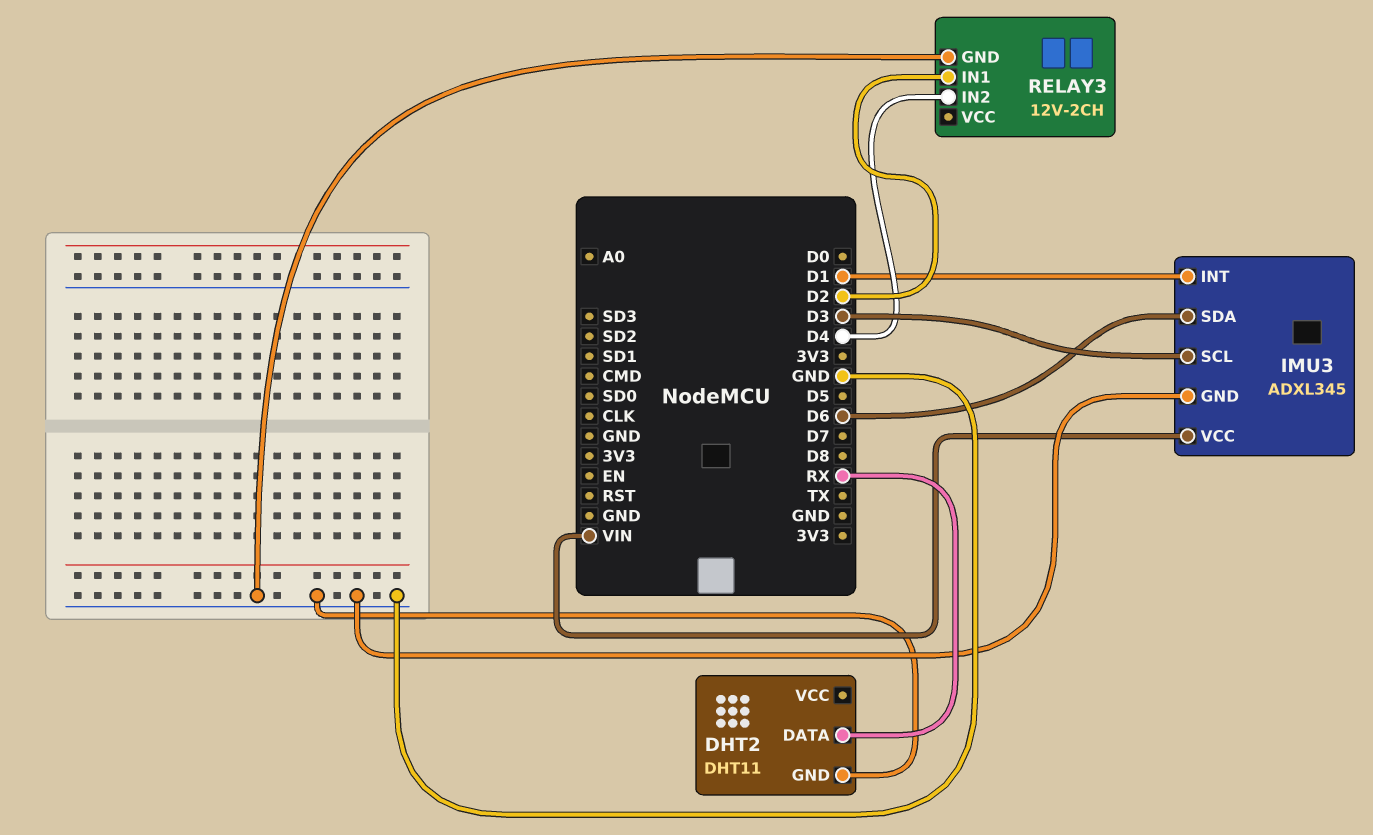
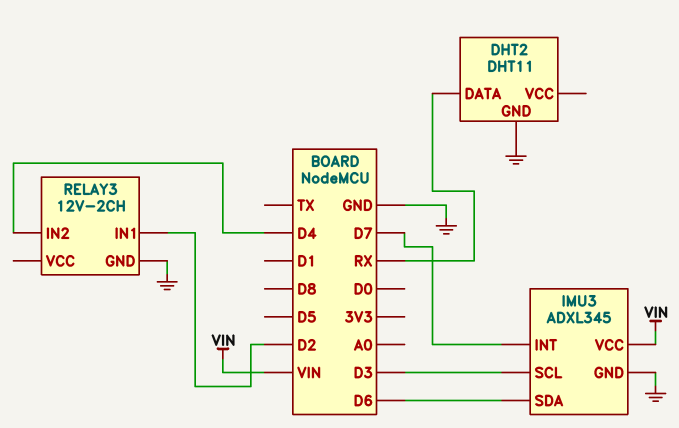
IMU3 pin INT: D1 -> D7

